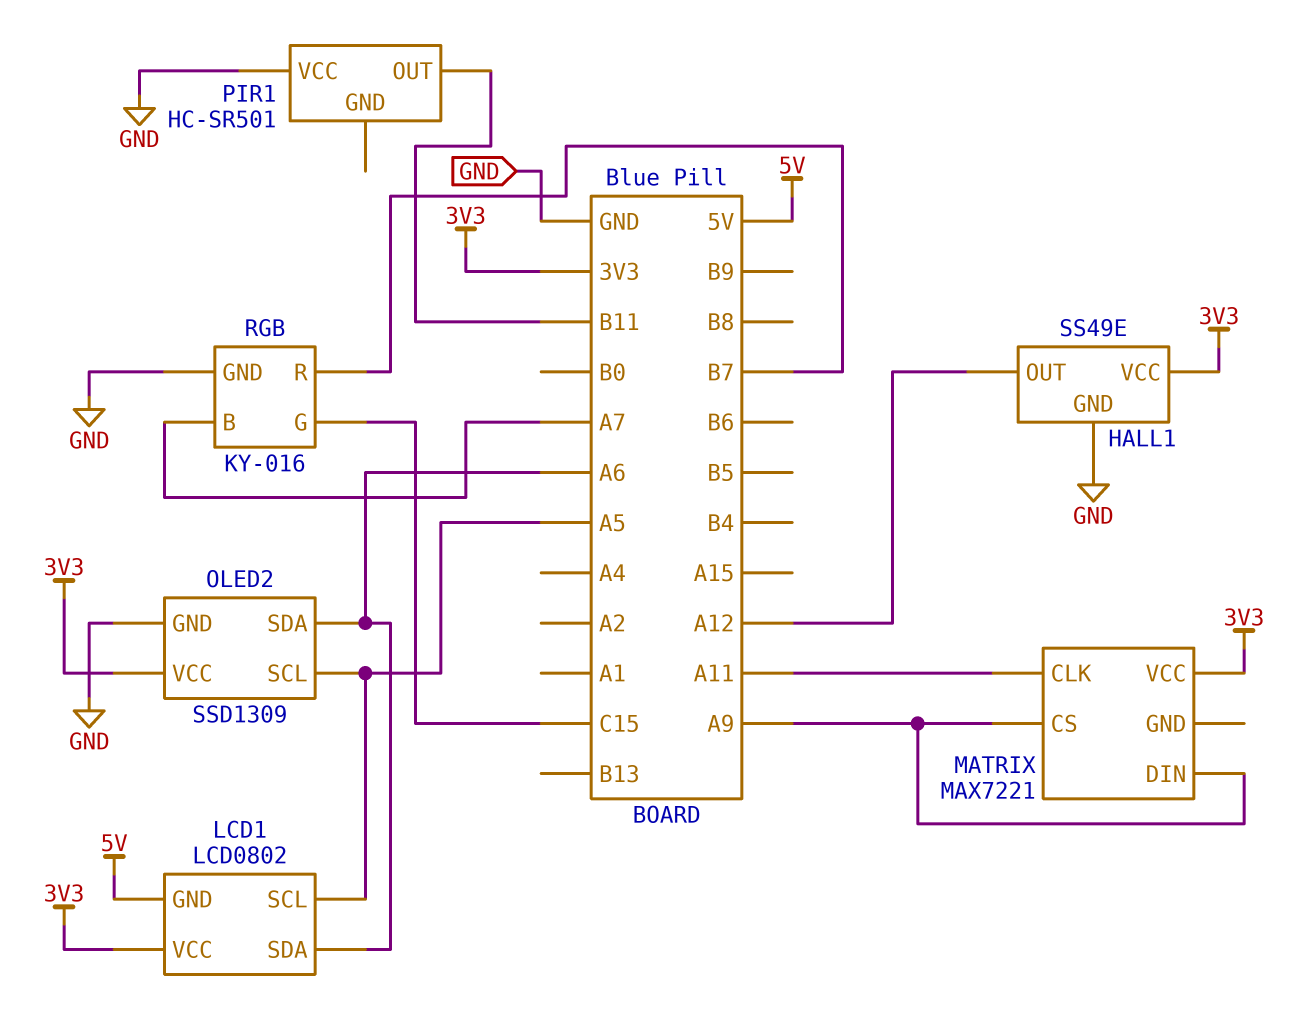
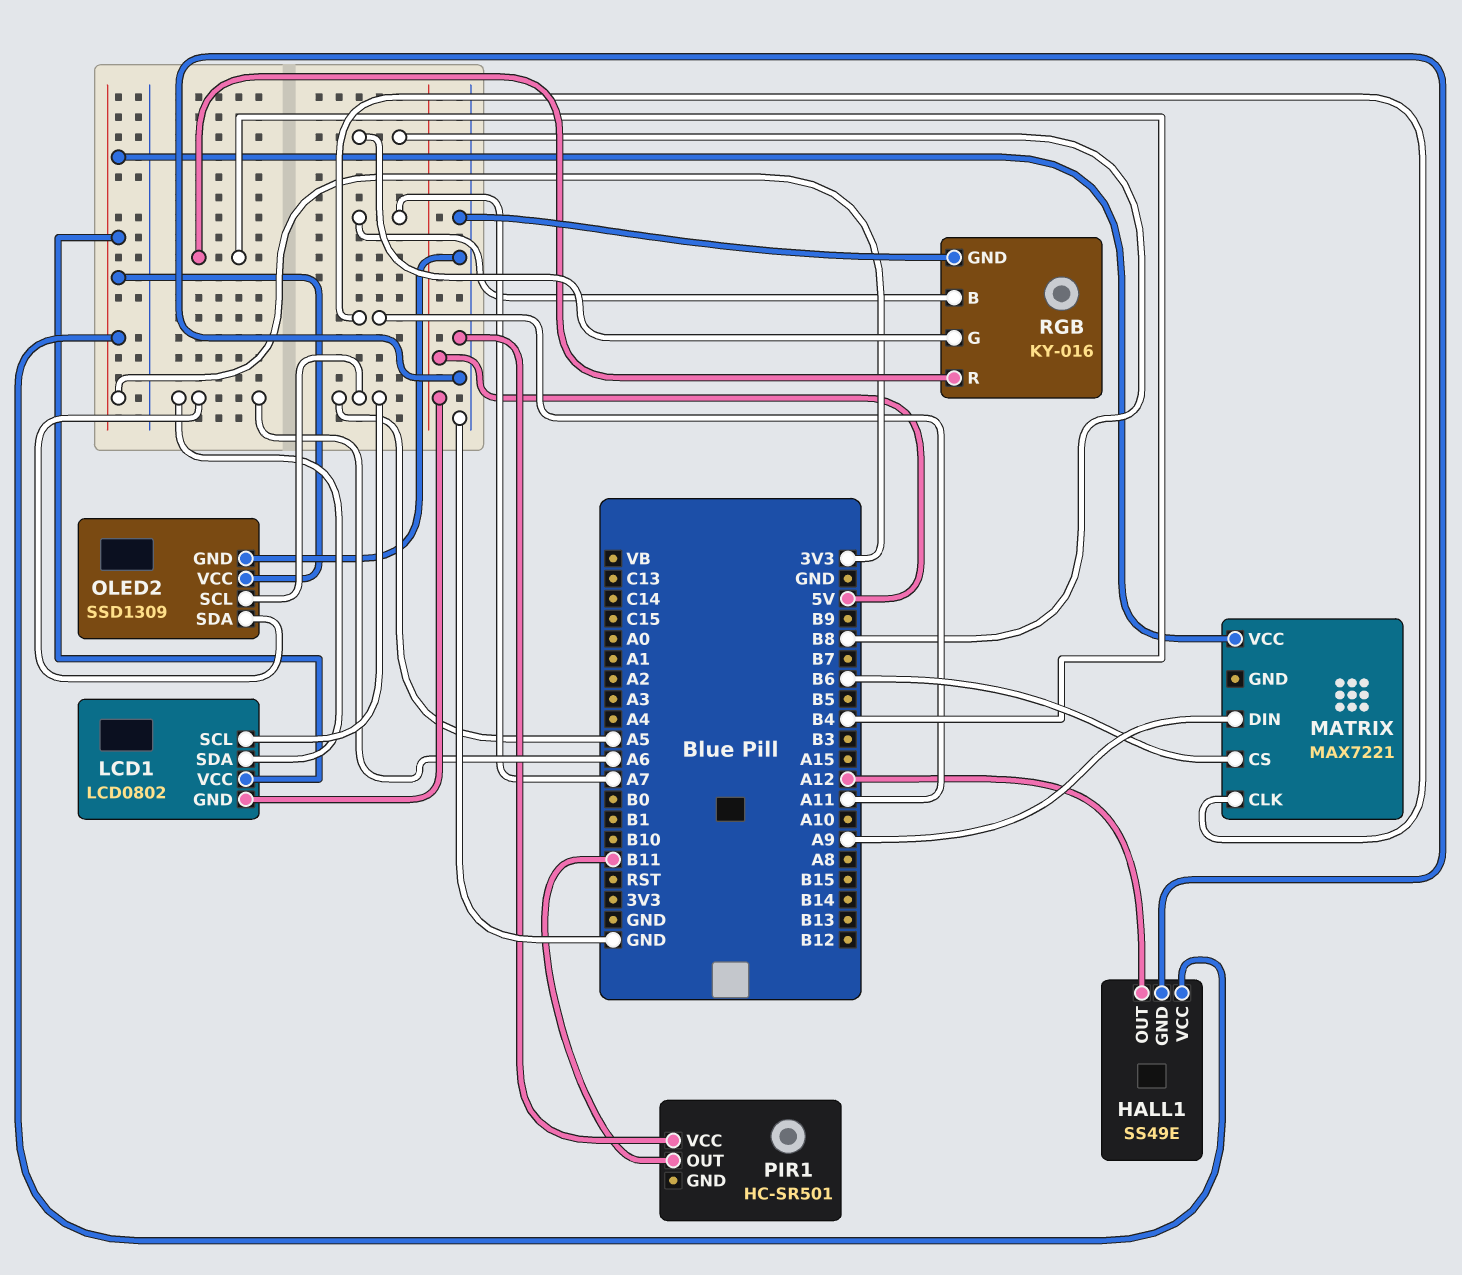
MATRIX pin CS: A9 -> B6
RGB pin G: C15 -> B8
RGB pin R: B7 -> B4

